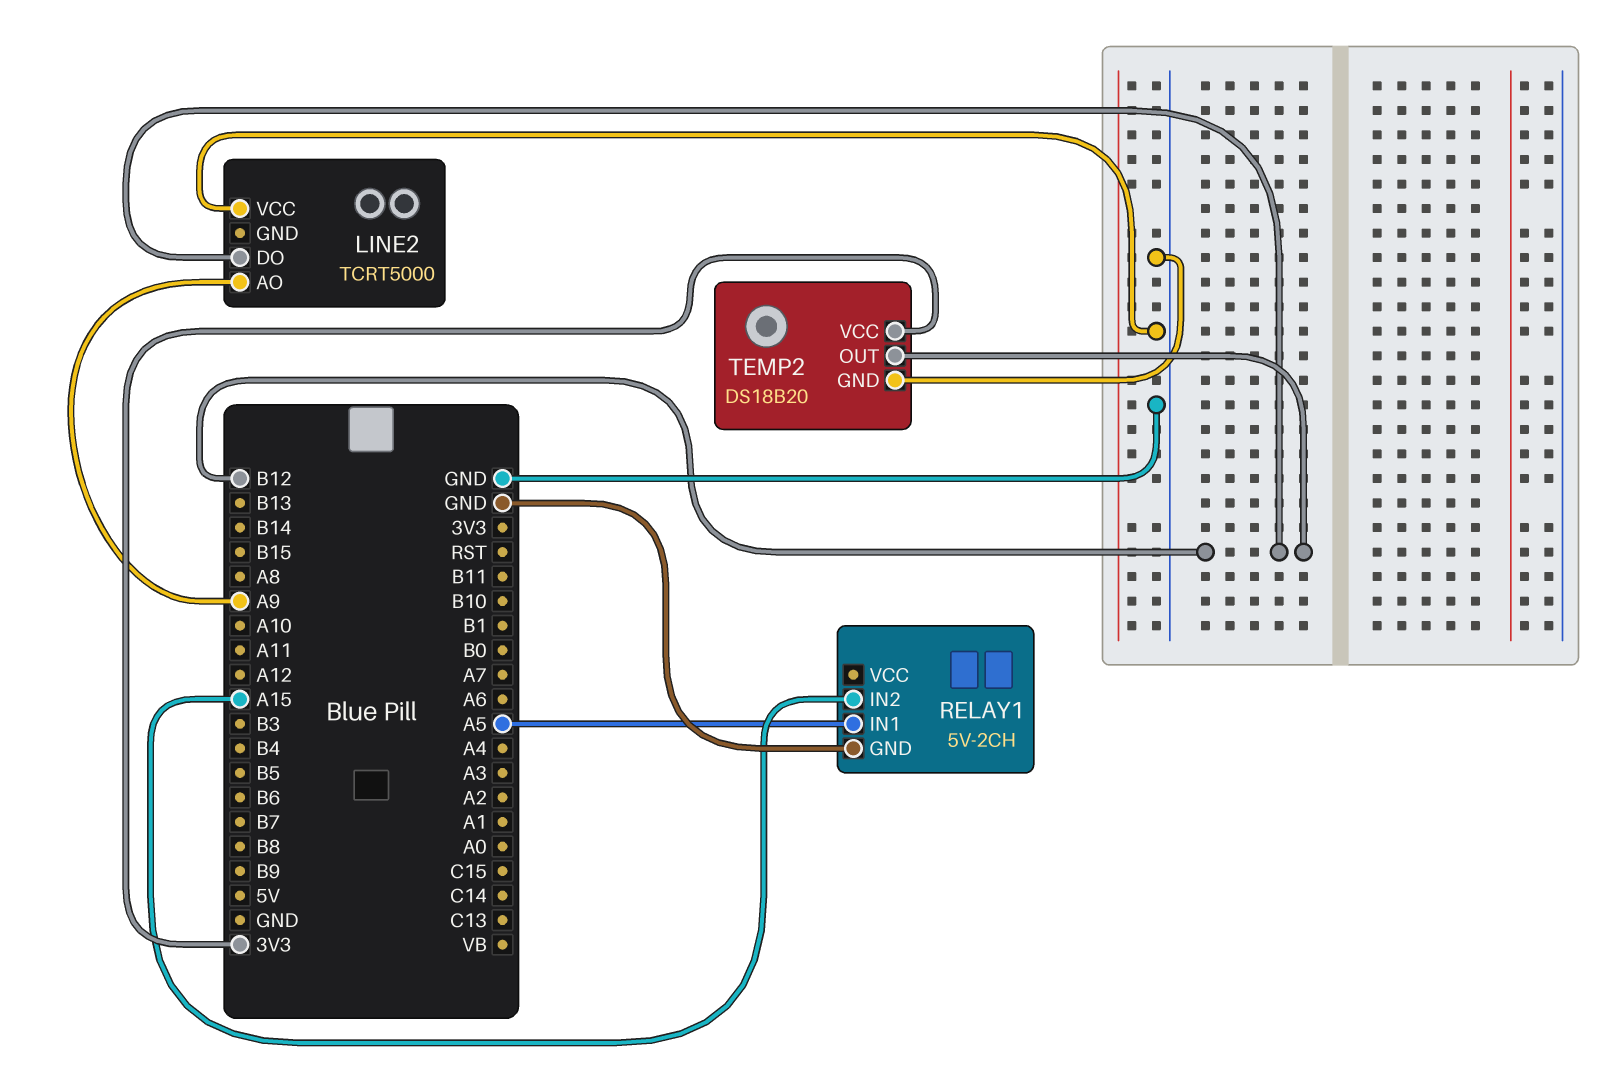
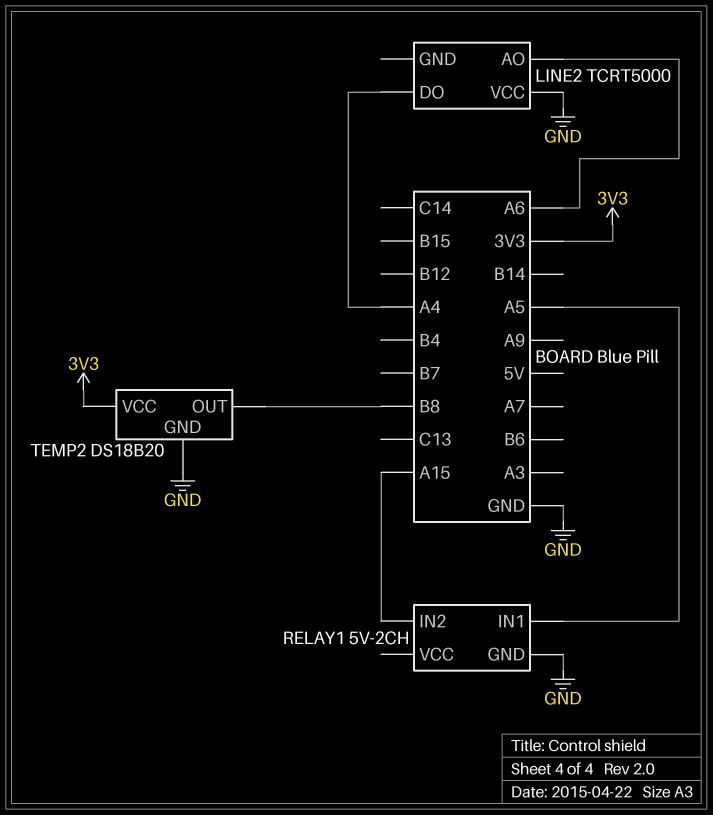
LINE2 pin AO: A9 -> A6
LINE2 pin DO: B12 -> A4
TEMP2 pin OUT: B12 -> B8

